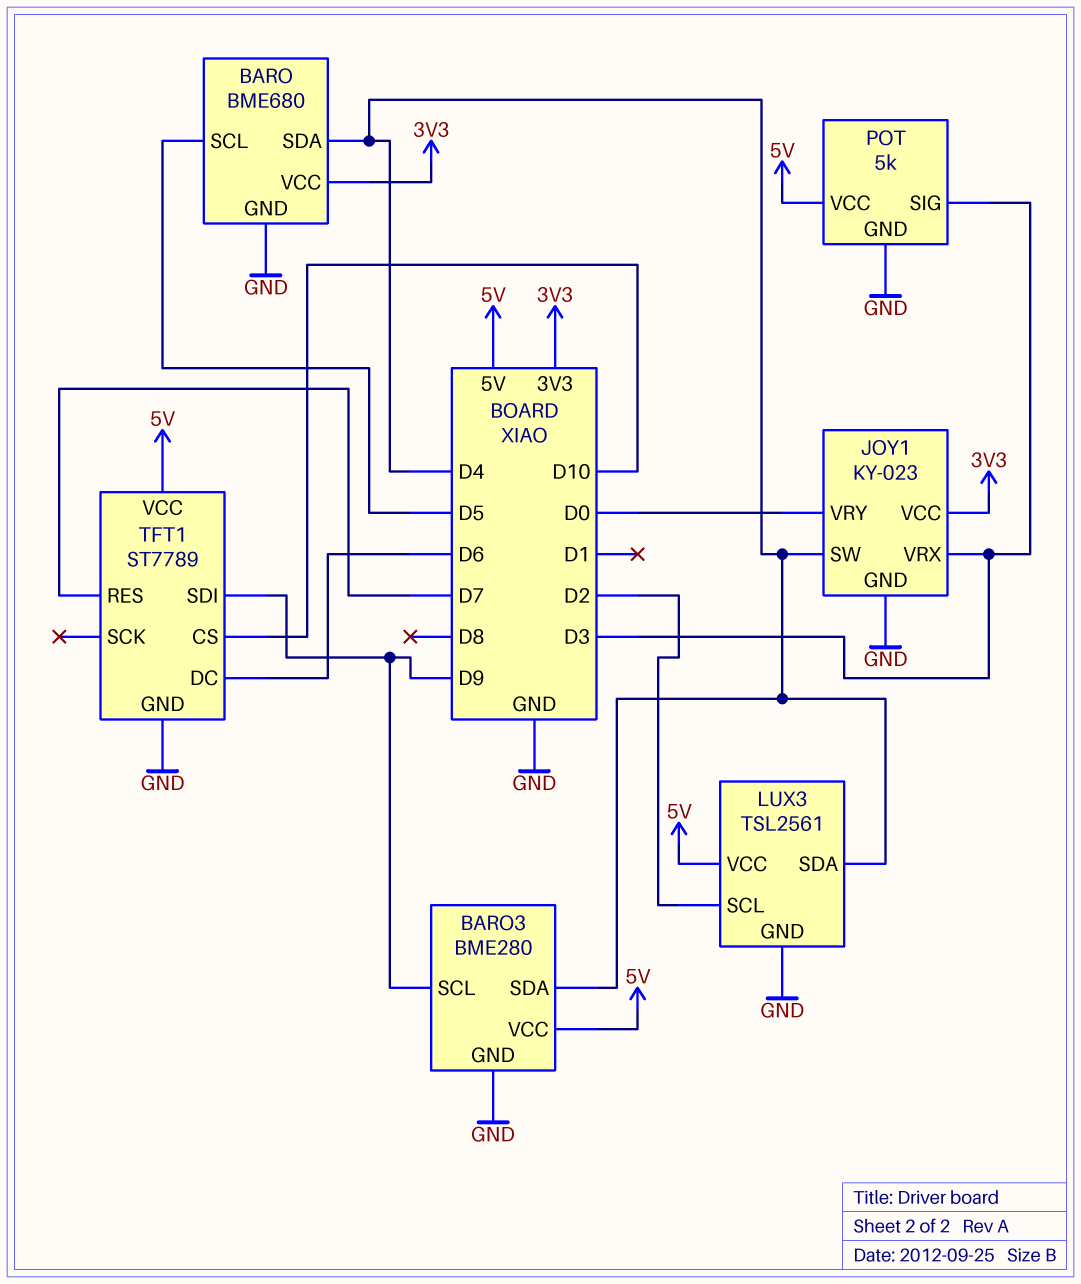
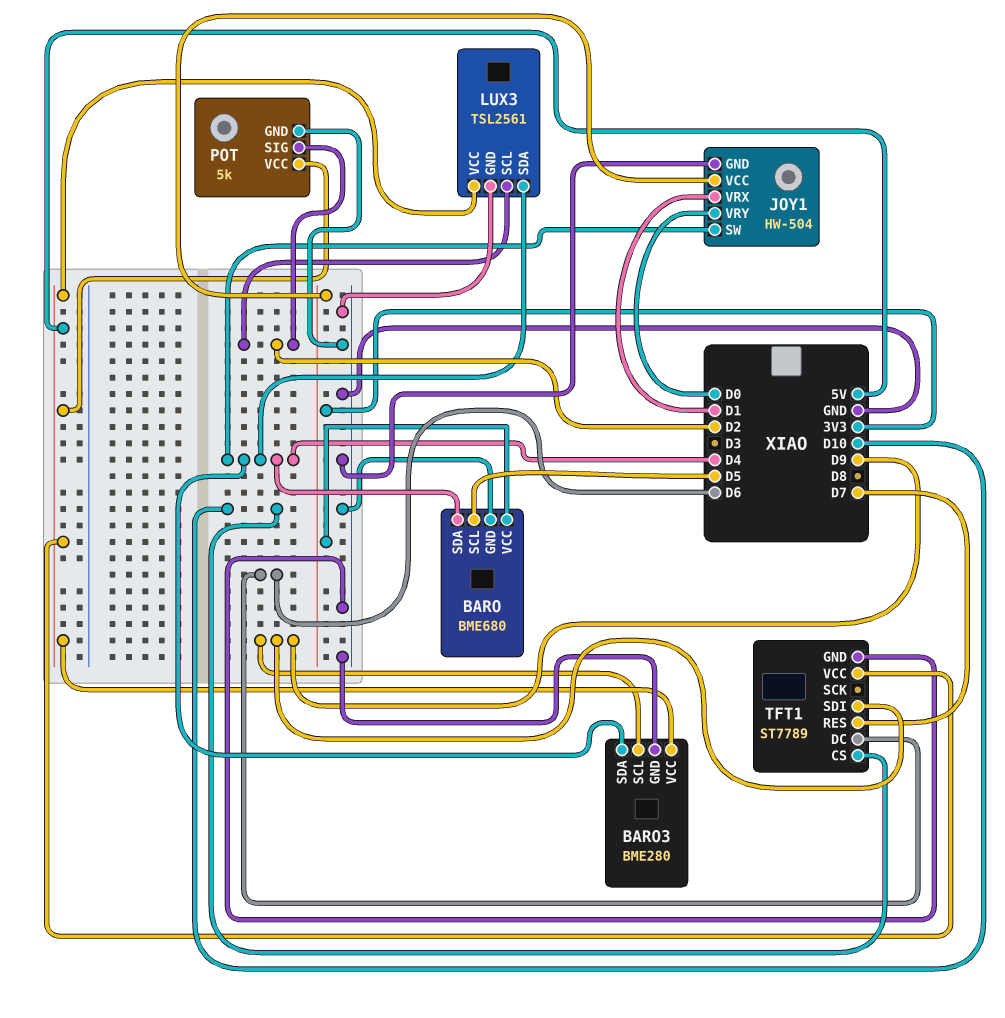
JOY1: KY-023 -> HW-504
JOY1 pin VRX: D3 -> D1
POT pin SIG: D3 -> D2

